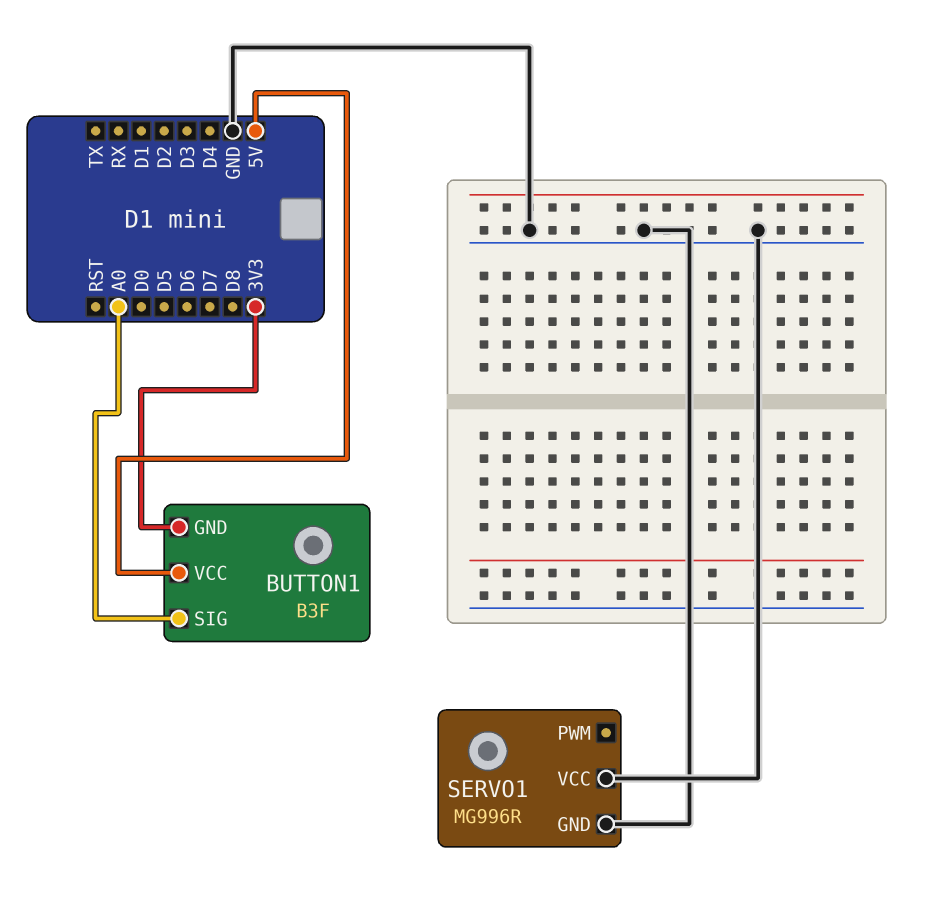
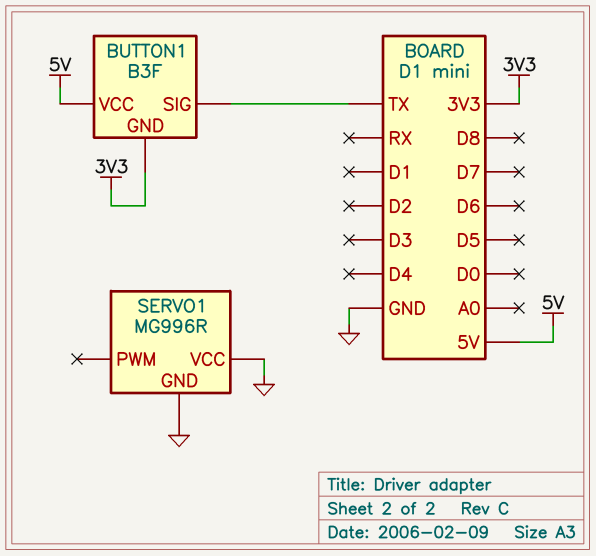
BUTTON1 pin SIG: A0 -> TX

